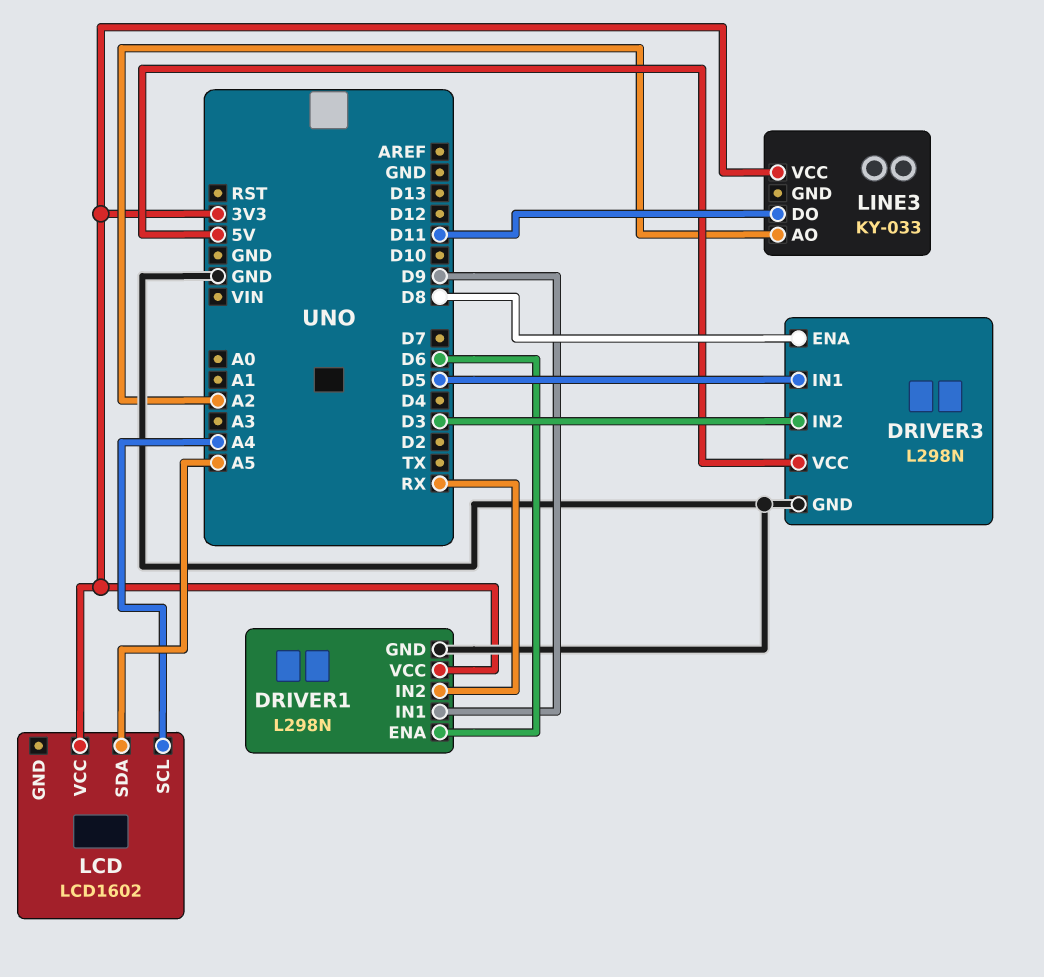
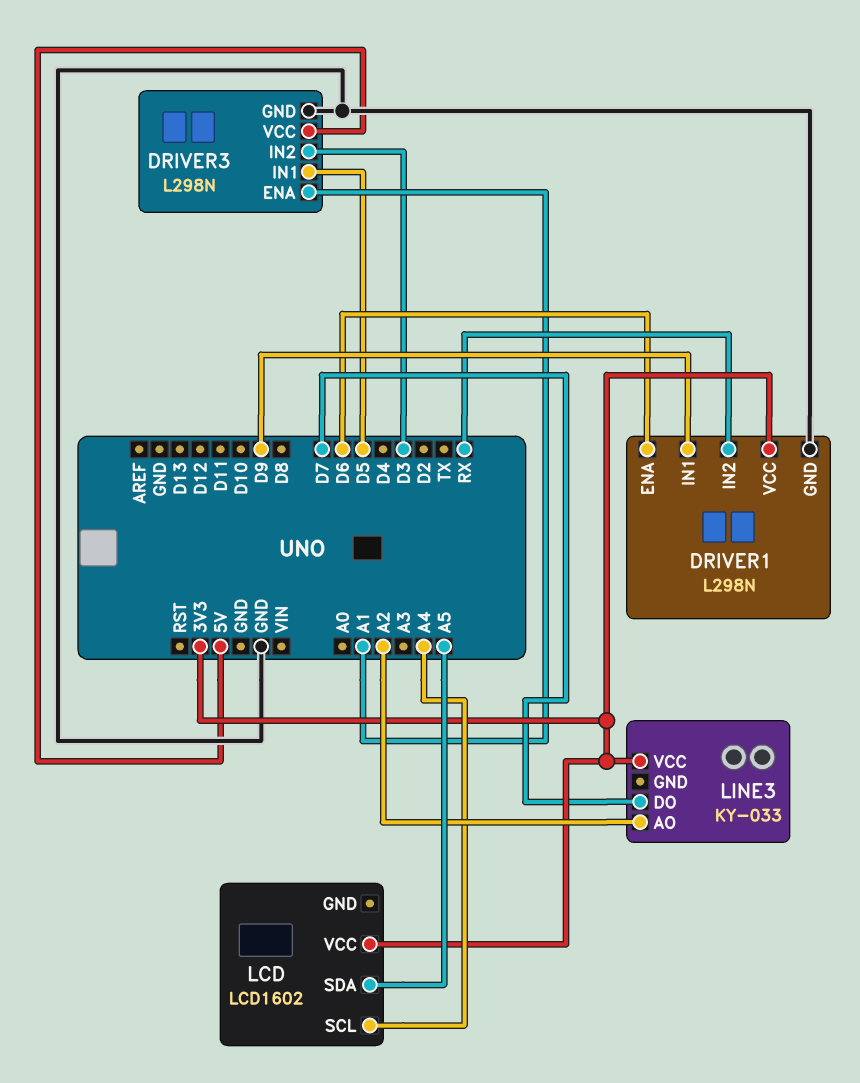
DRIVER3 pin ENA: D8 -> A1
LINE3 pin DO: D11 -> D7

